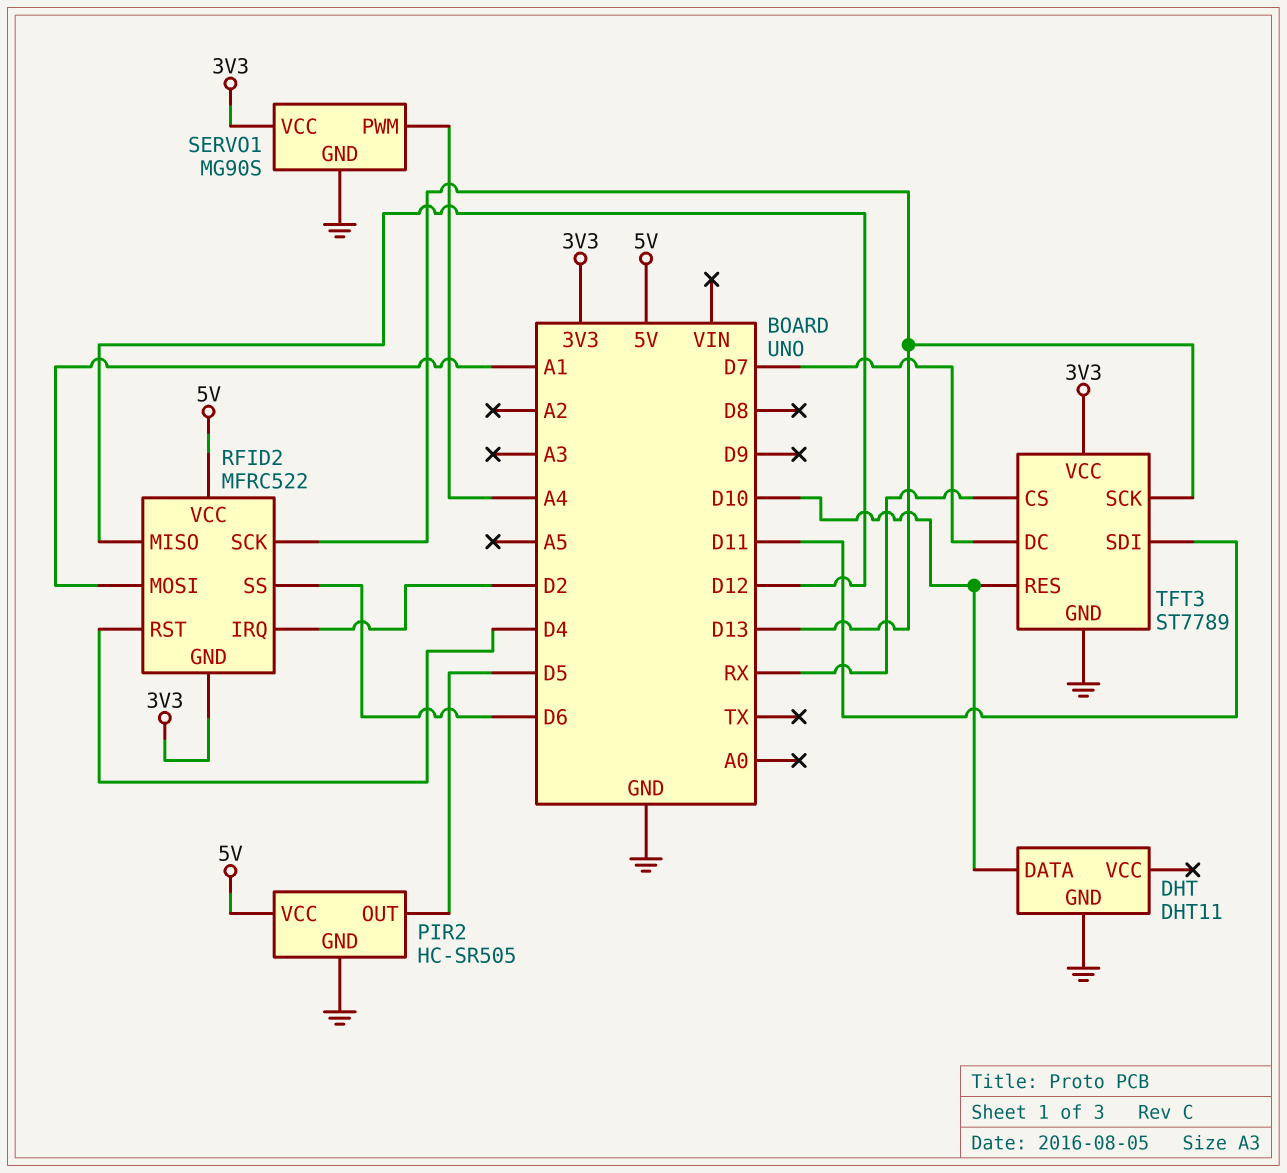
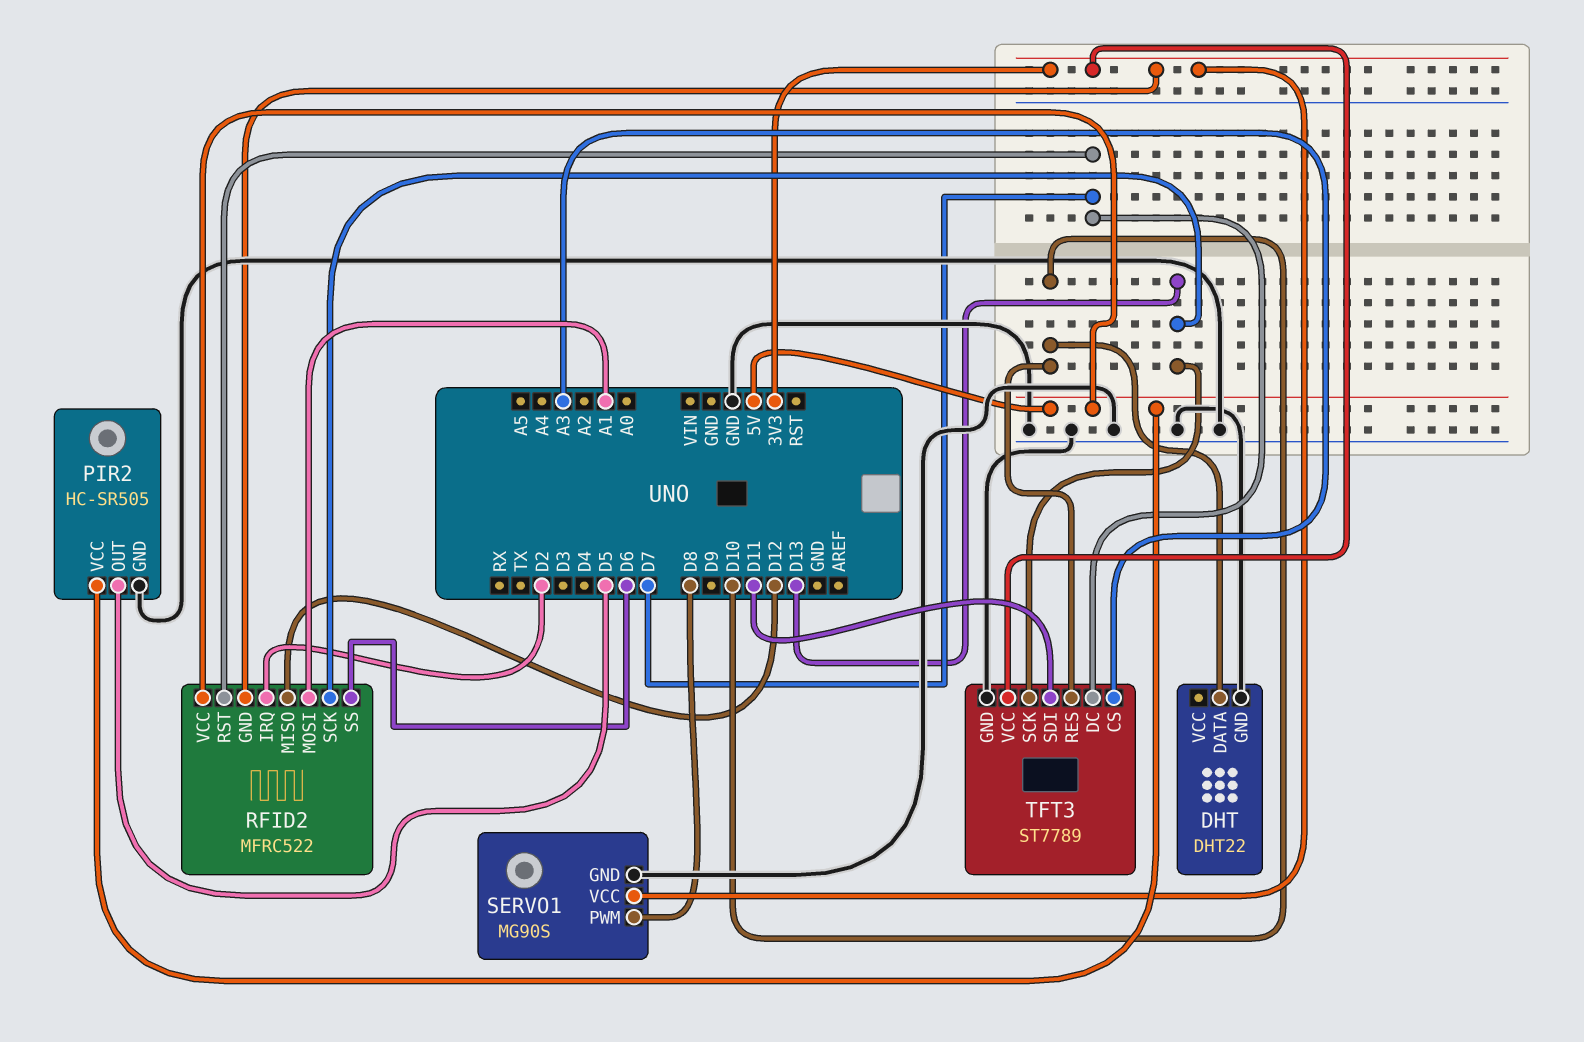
DHT: DHT11 -> DHT22
RFID2 pin RST: D4 -> D7
SERVO1 pin PWM: A4 -> D8
TFT3 pin CS: RX -> A3

